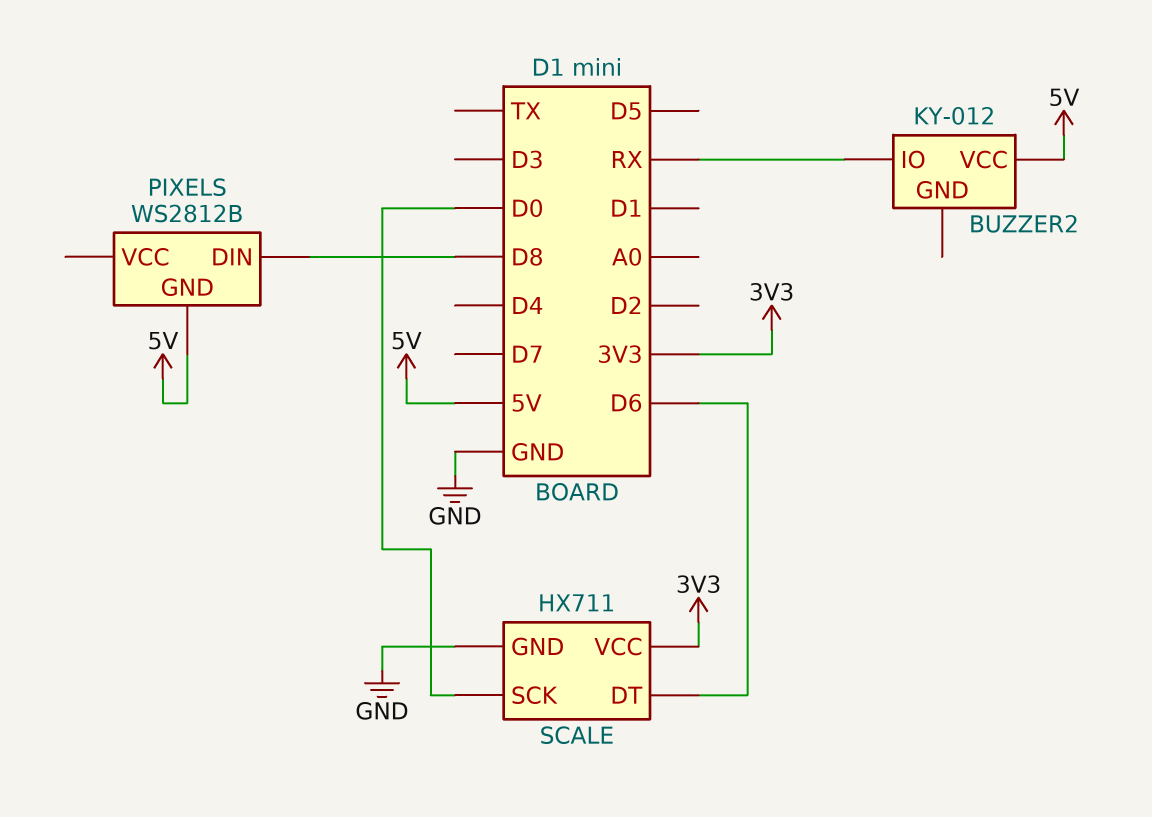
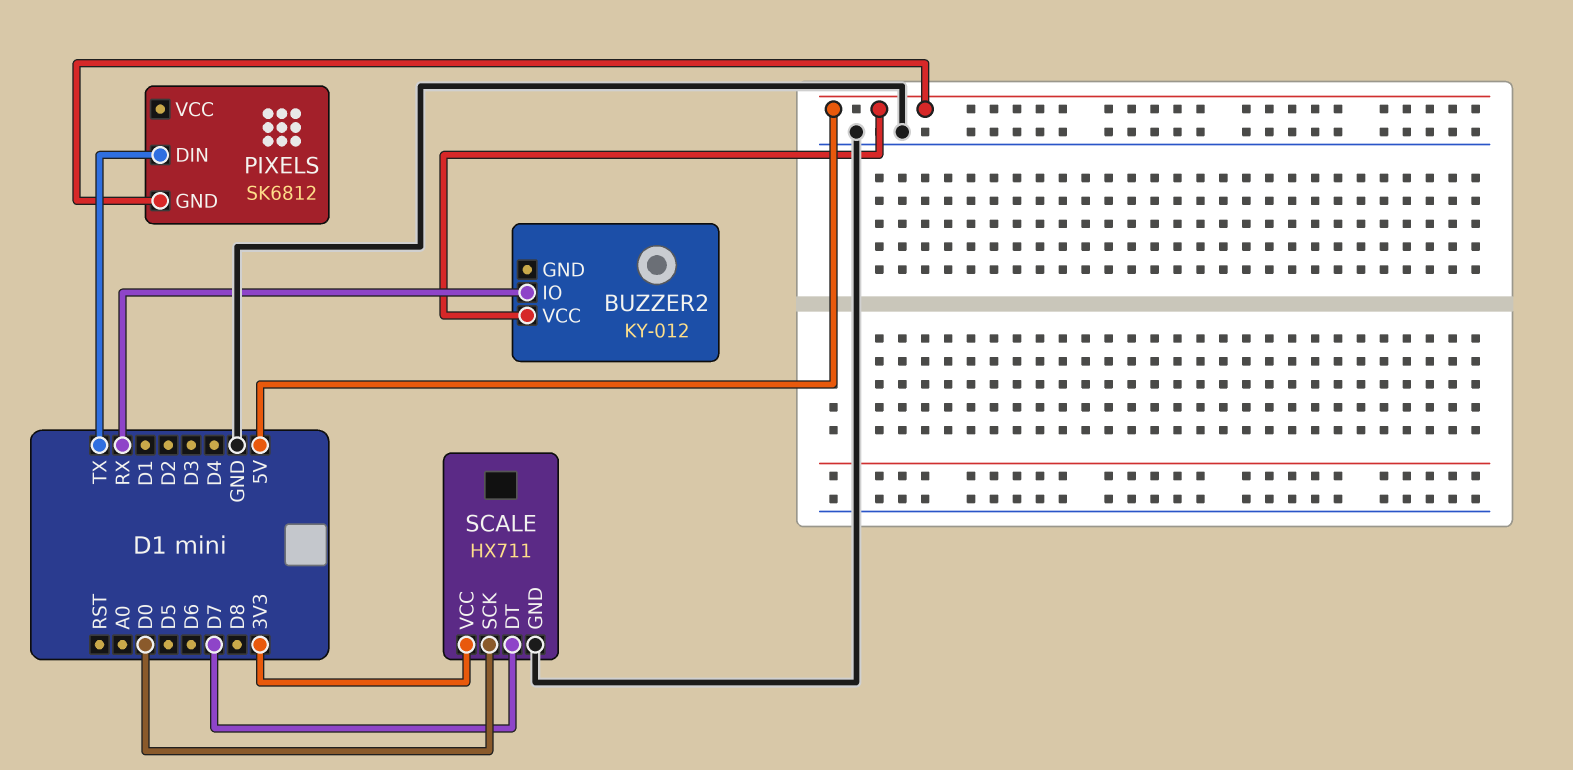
PIXELS: WS2812B -> SK6812
PIXELS pin DIN: D8 -> TX
SCALE pin DT: D6 -> D7

